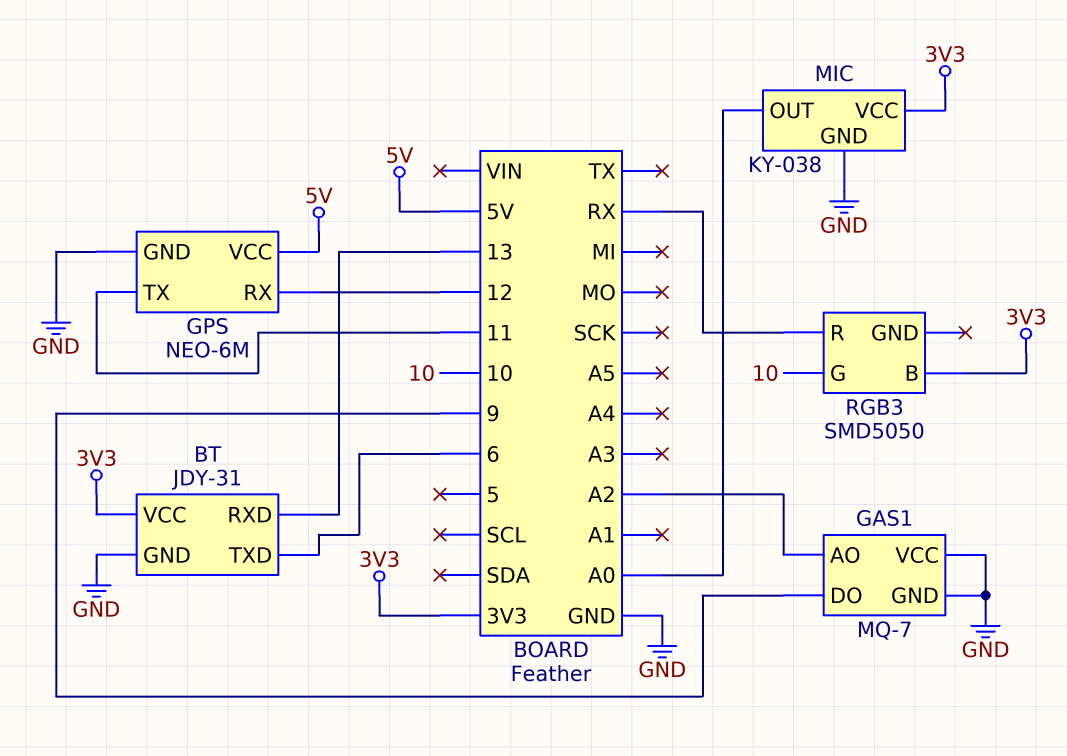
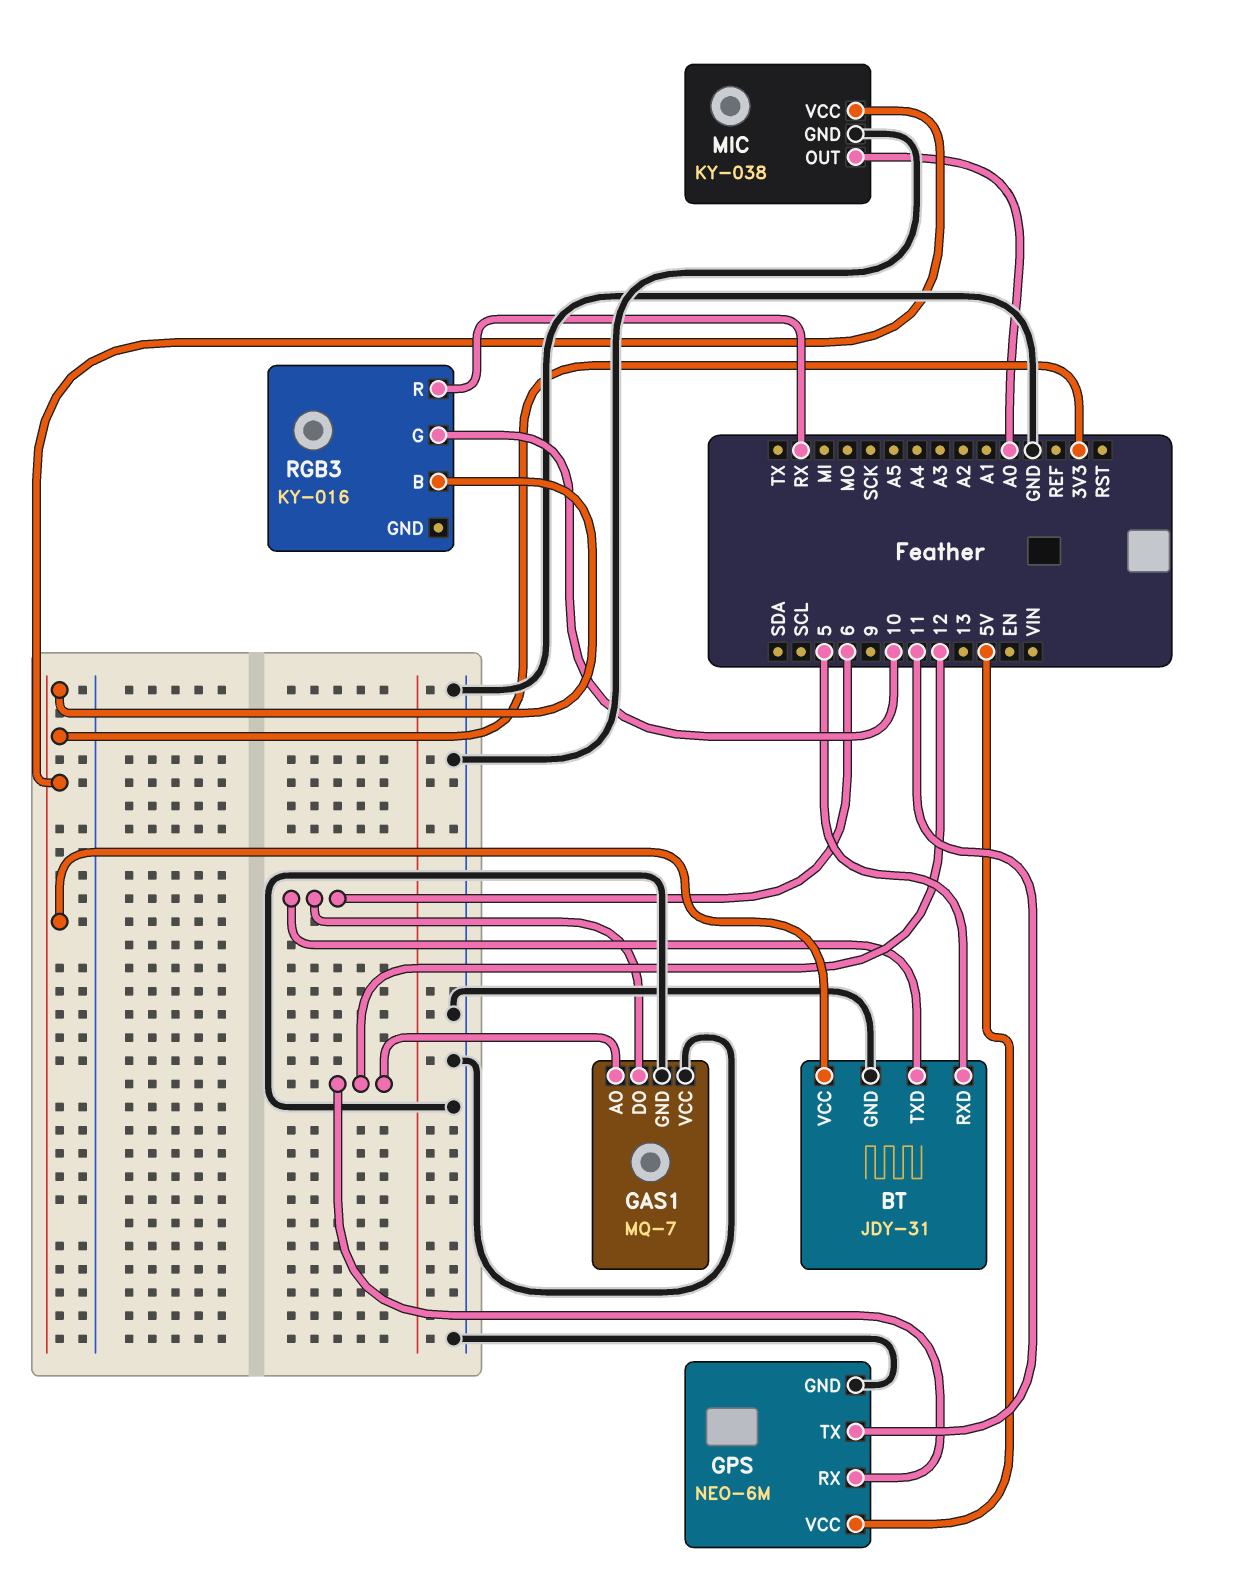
BT pin RXD: 13 -> 5
GAS1 pin AO: A2 -> 12
GAS1 pin DO: 9 -> 6
RGB3: SMD5050 -> KY-016

